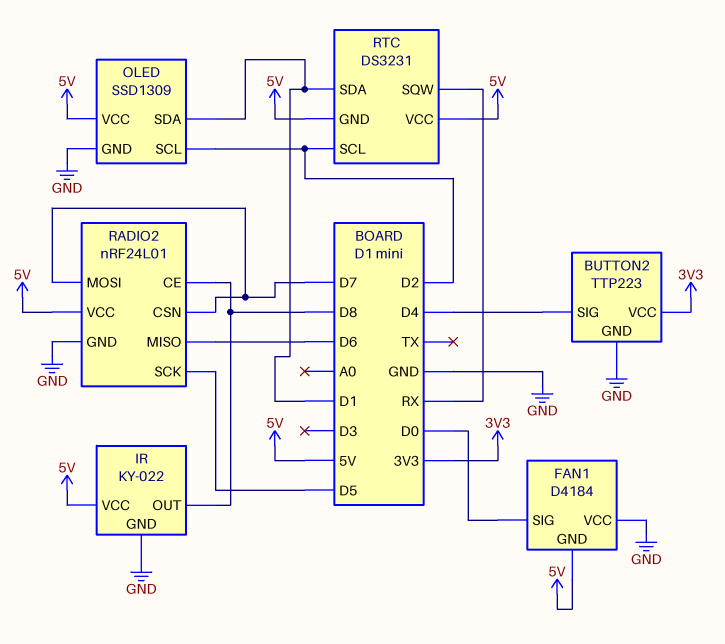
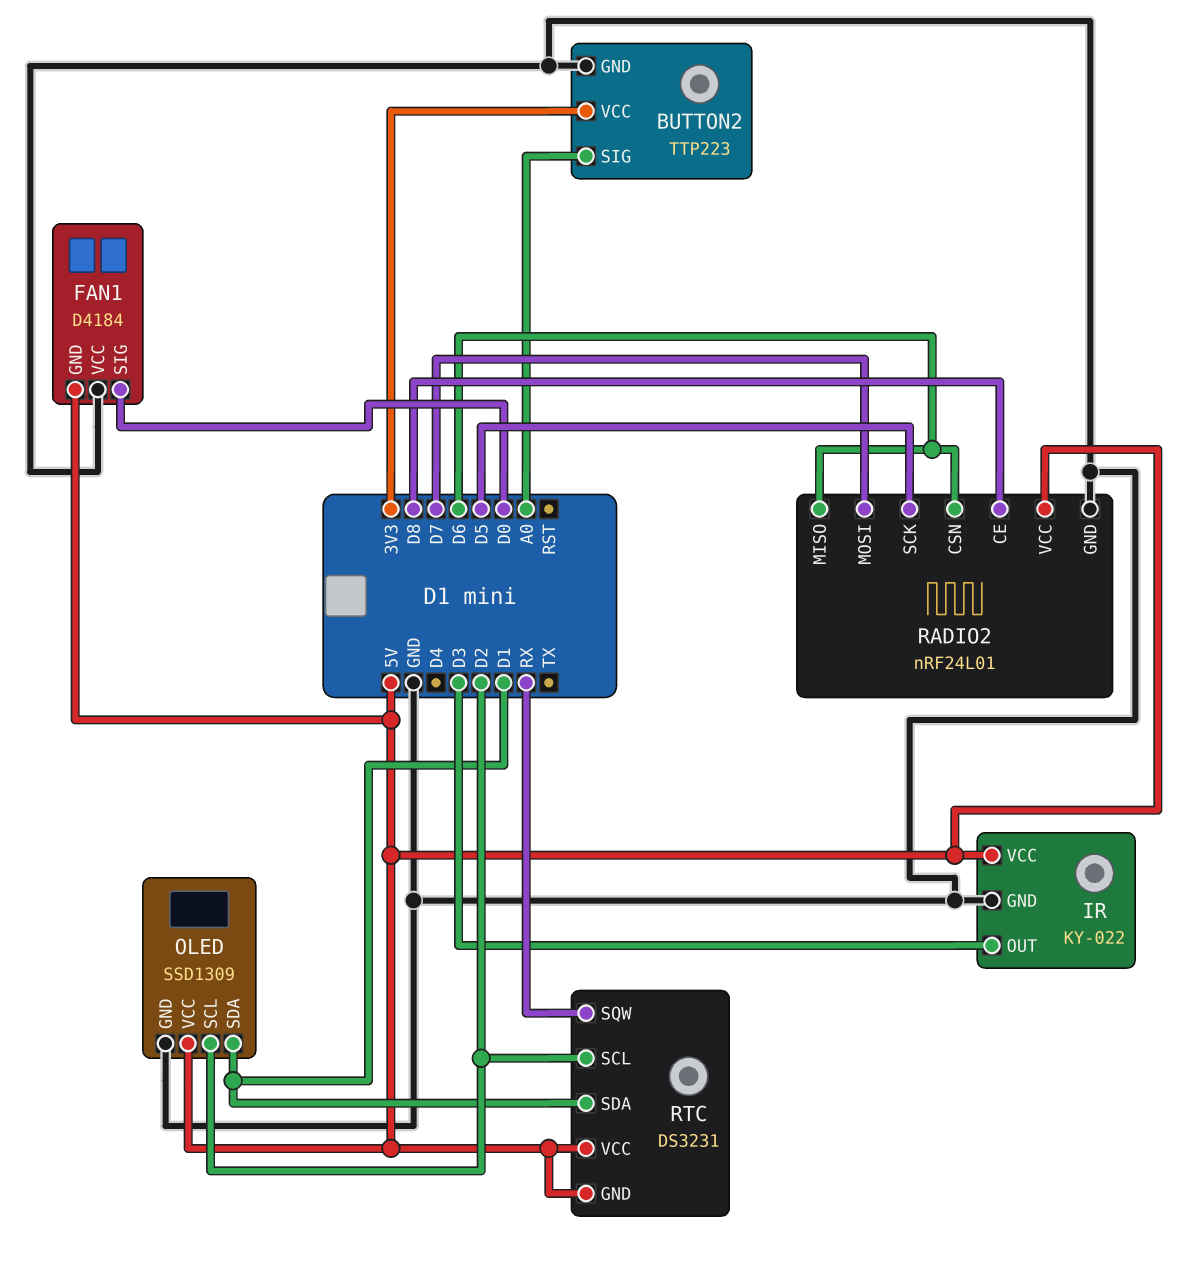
BUTTON2 pin SIG: D4 -> A0
IR pin OUT: D8 -> D3
RADIO2 pin CSN: D7 -> D6

